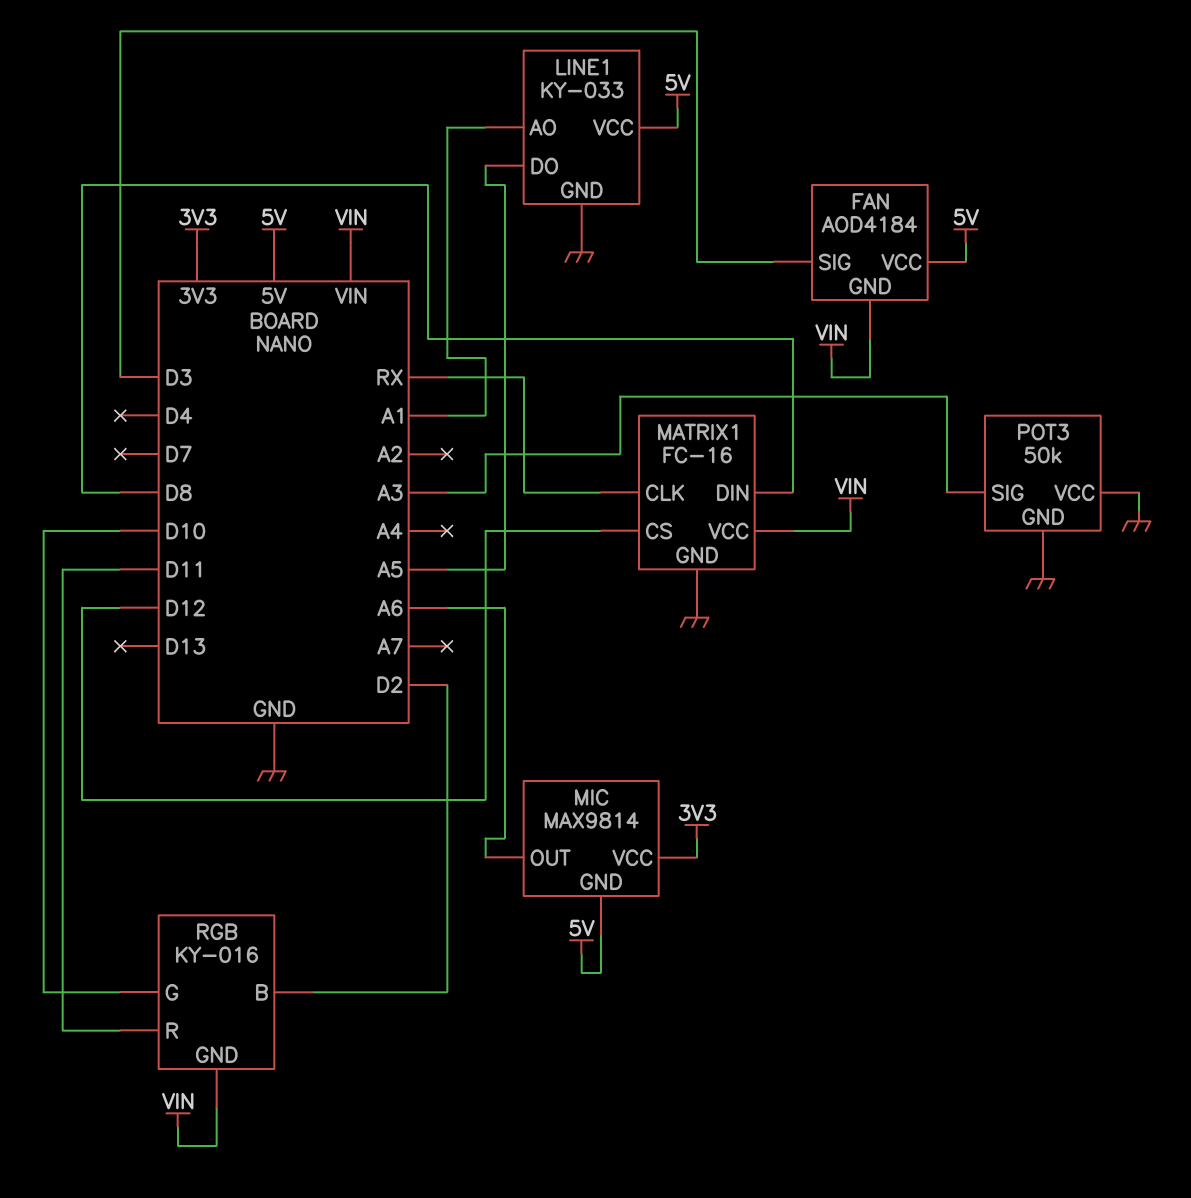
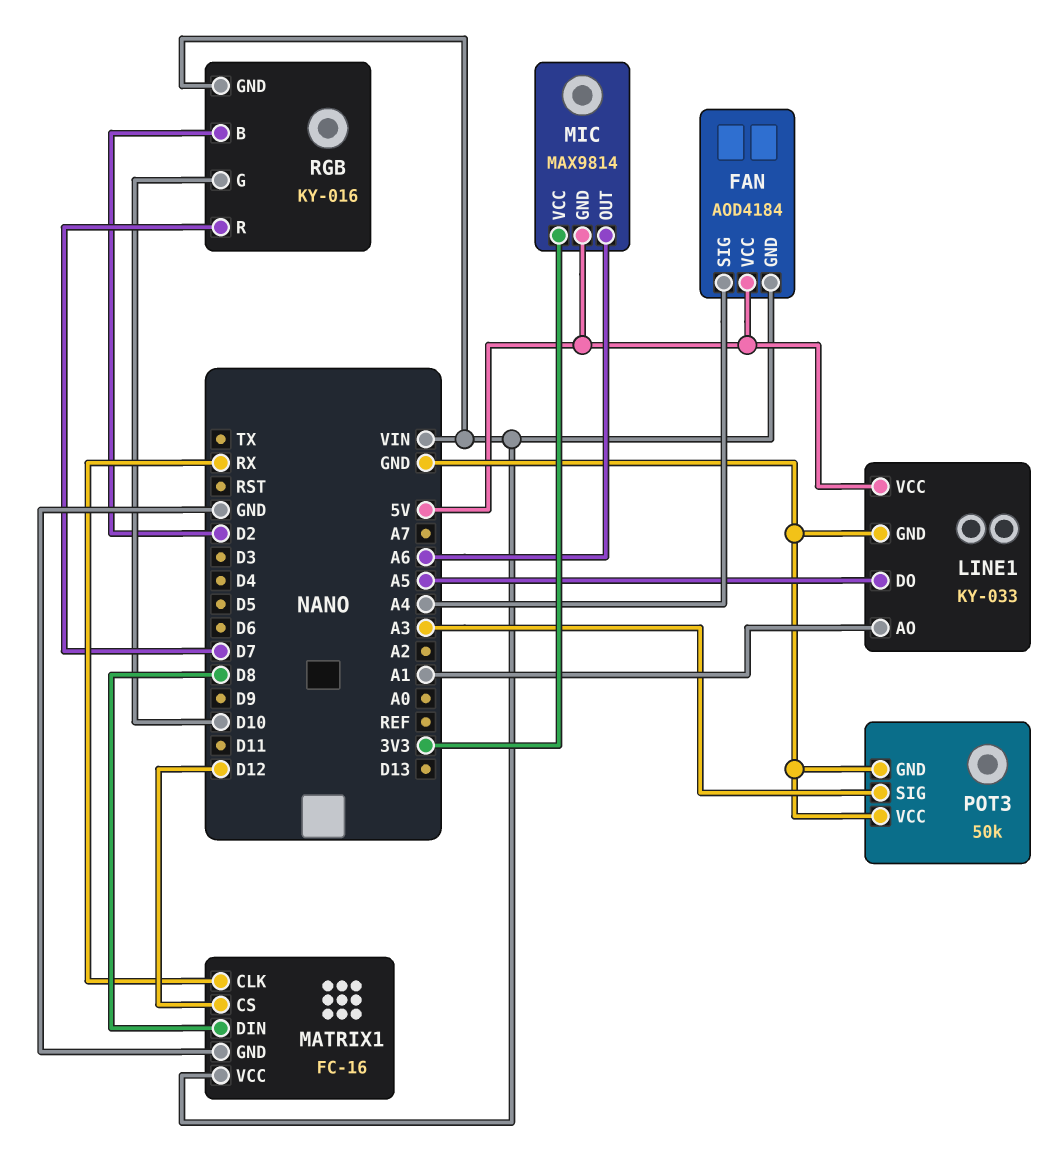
FAN pin SIG: D3 -> A4
RGB pin R: D11 -> D7

